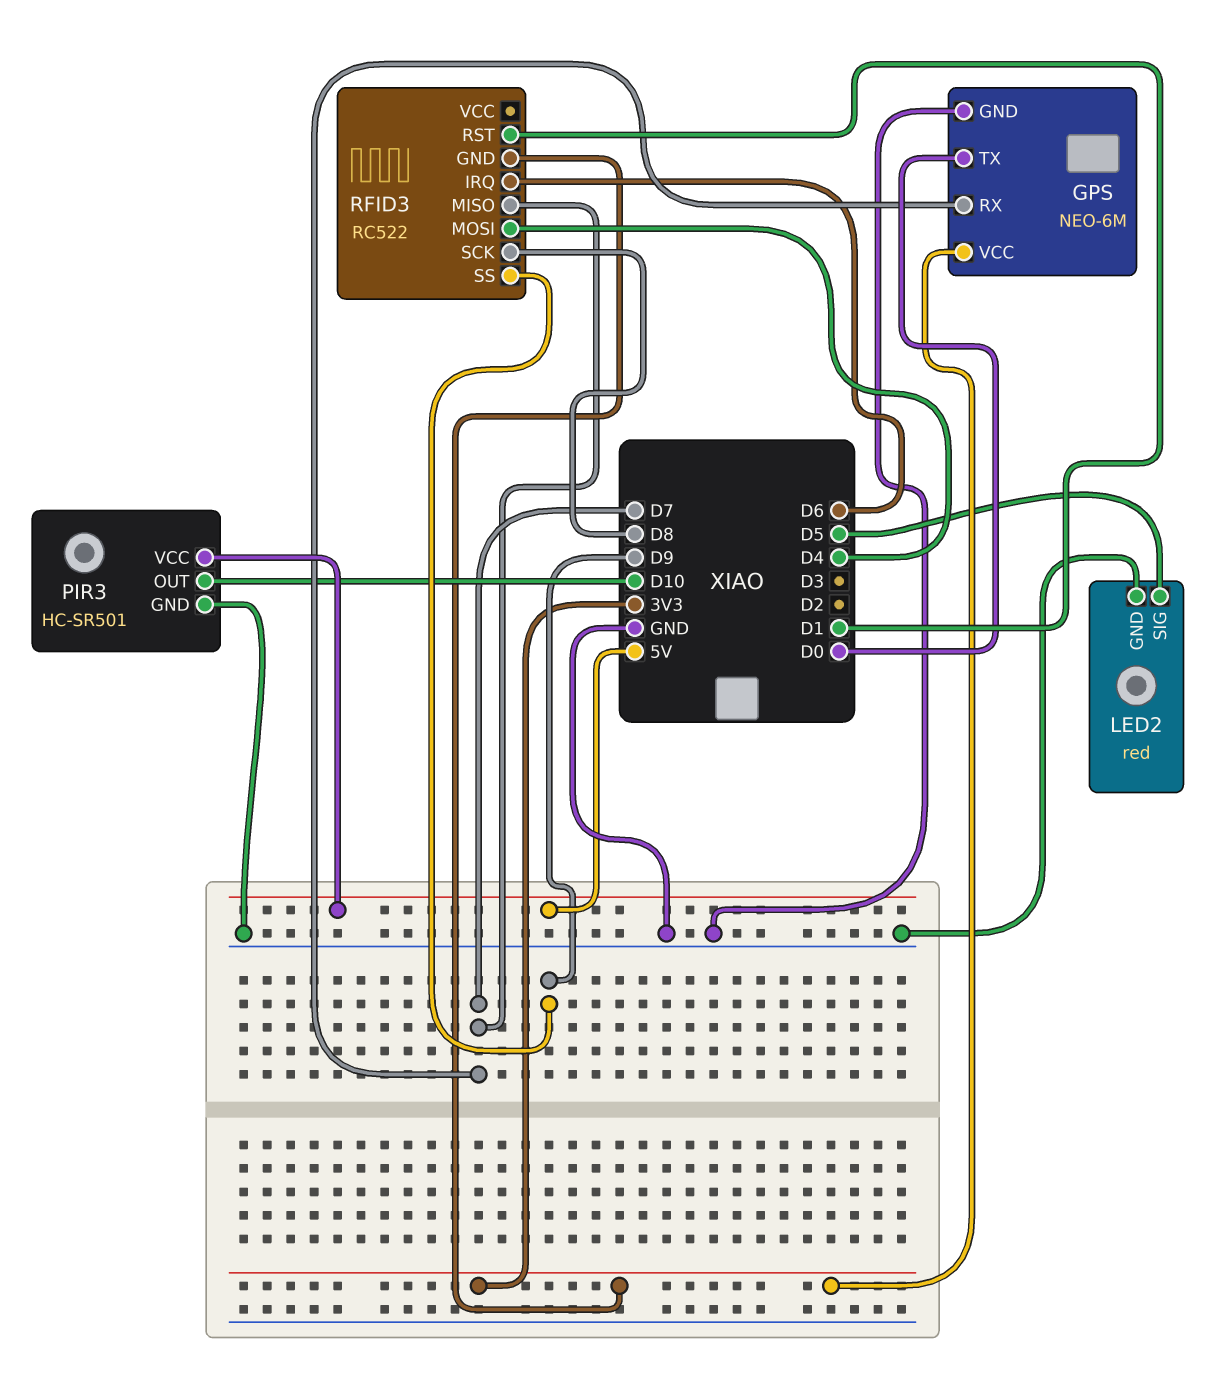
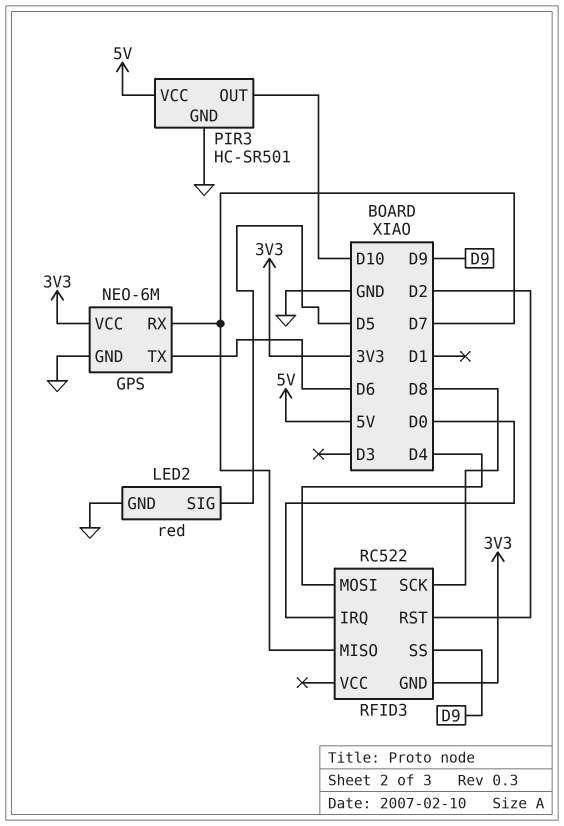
GPS pin TX: D0 -> D6
RFID3 pin IRQ: D6 -> D0
RFID3 pin RST: D1 -> D2

